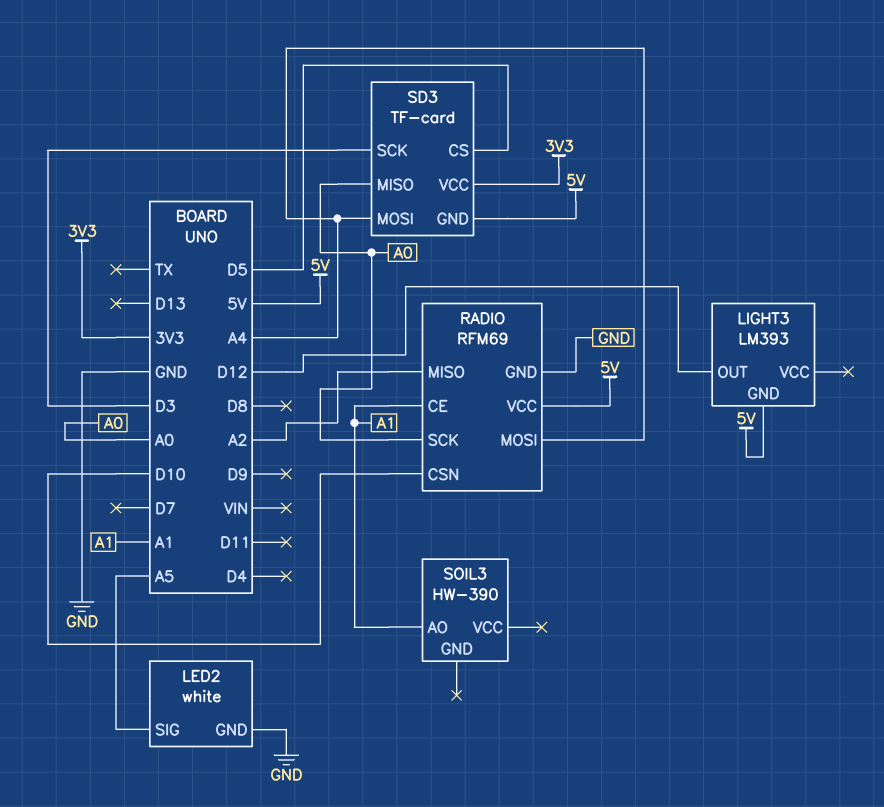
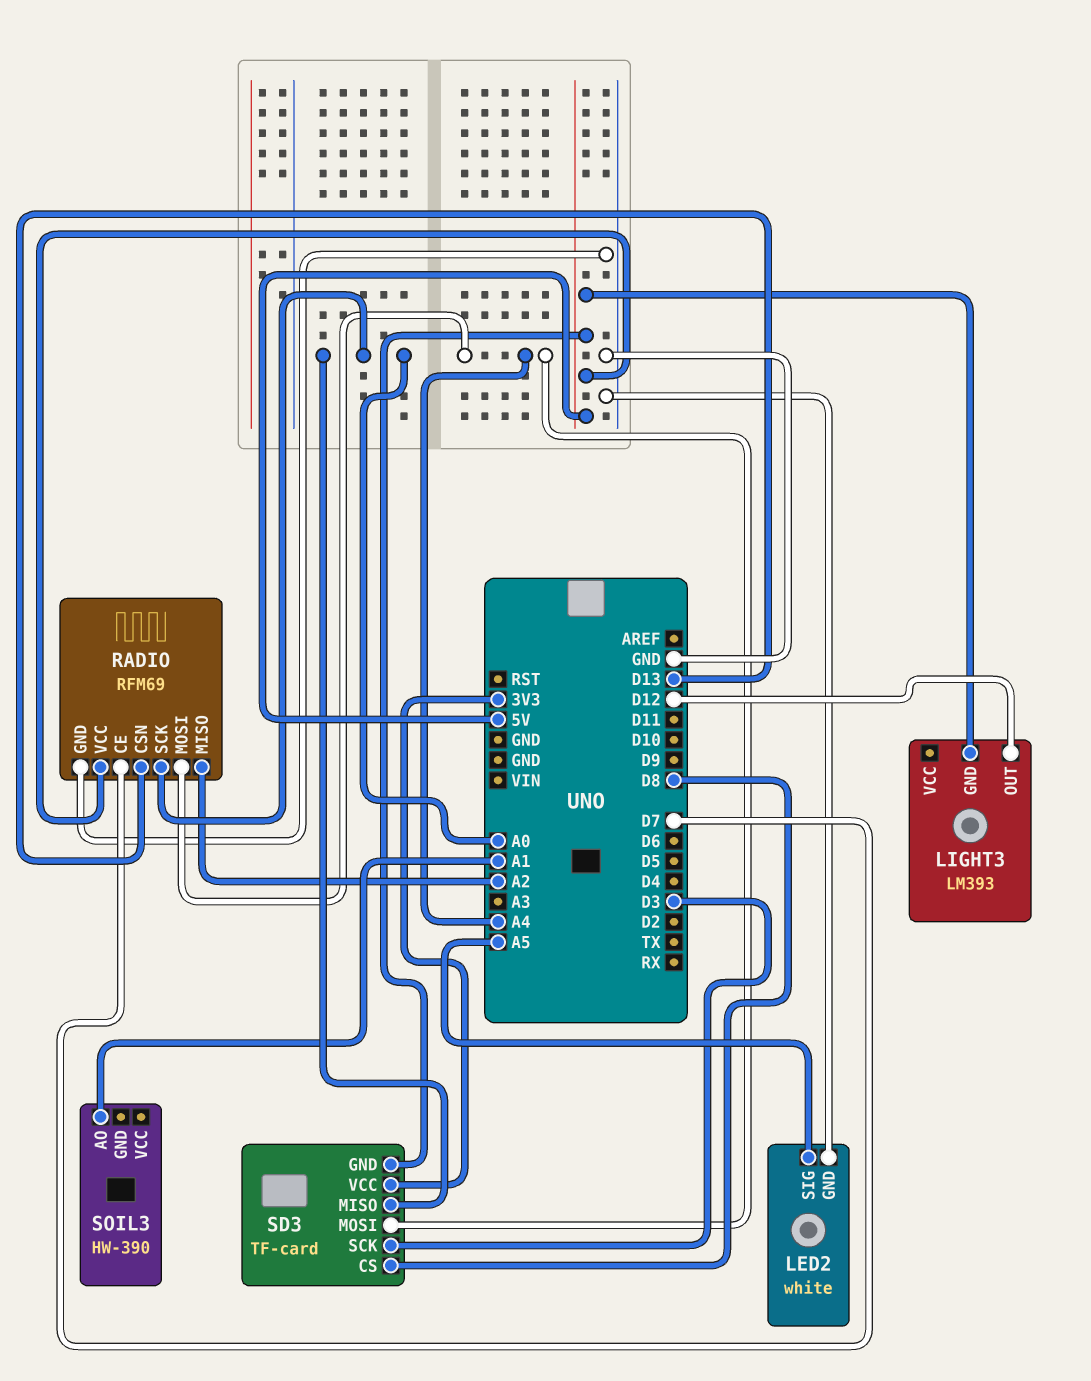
RADIO pin CE: A1 -> D7
RADIO pin CSN: D10 -> D13
SD3 pin CS: D5 -> D8

